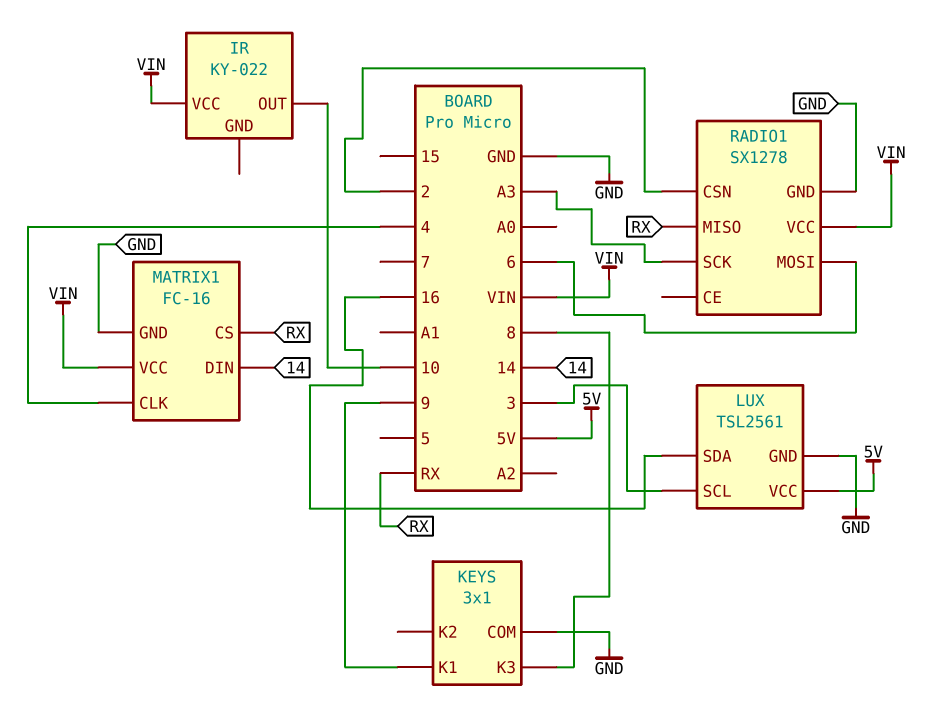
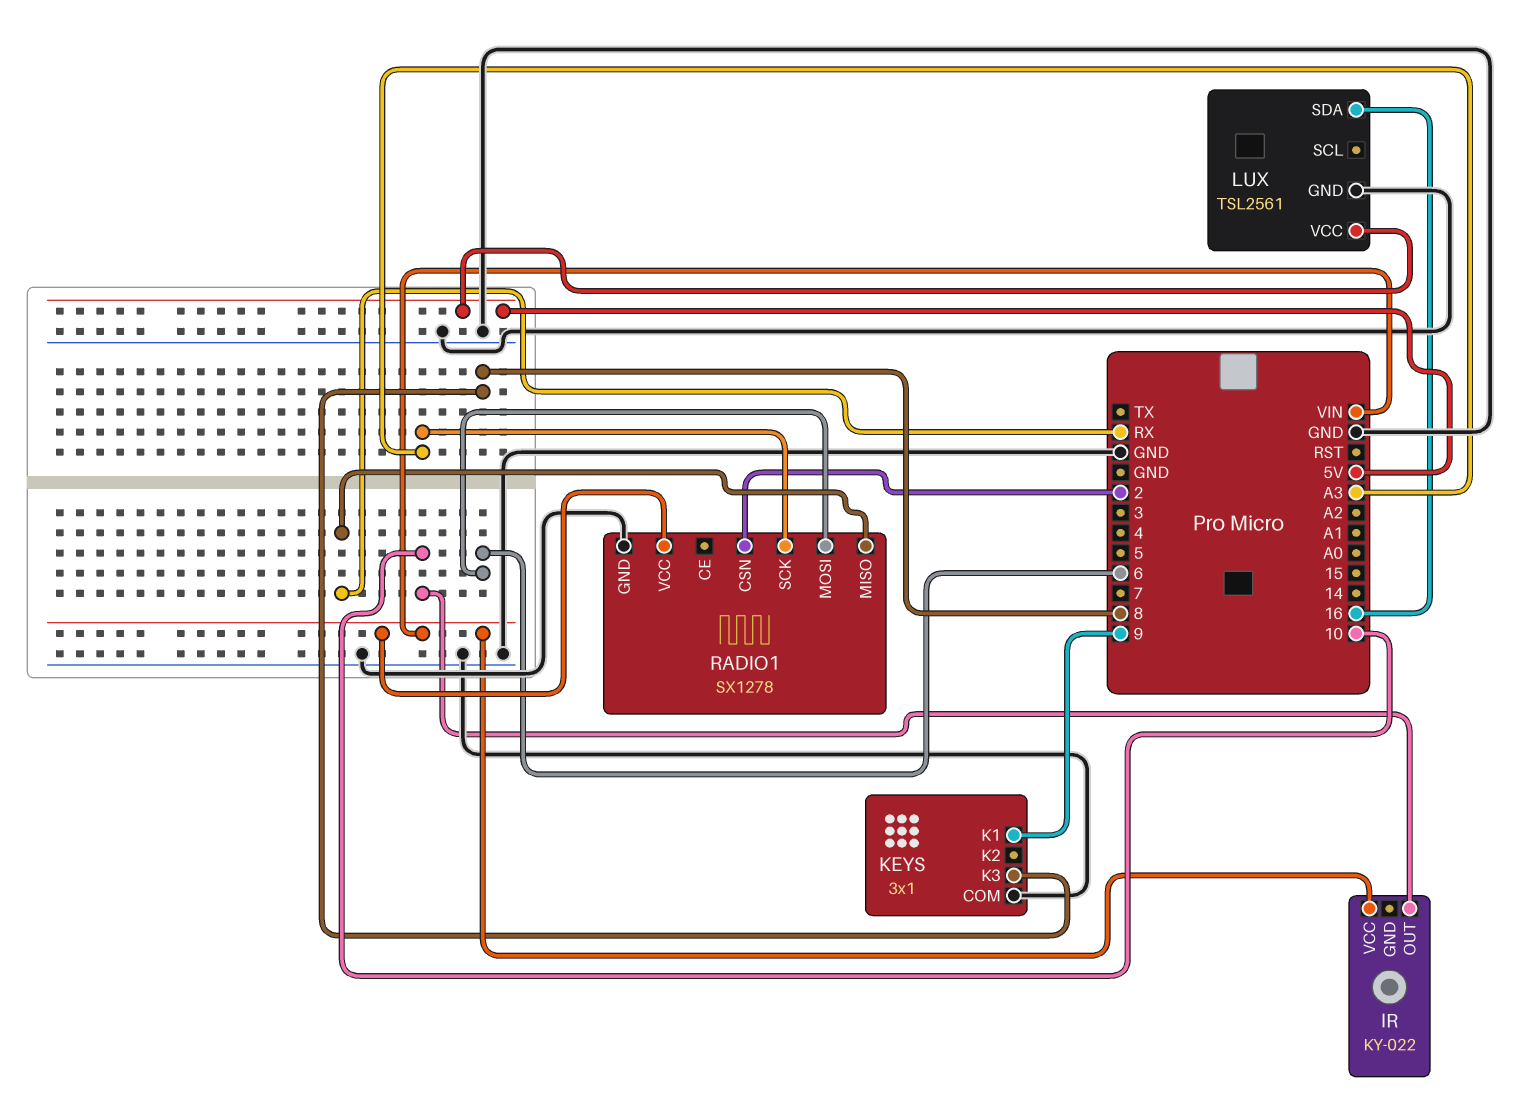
LUX pin SCL: 3 -> none
MATRIX1: FC-16 -> none
MATRIX1 pin CLK: 4 -> none
MATRIX1 pin CS: RX -> none
MATRIX1 pin DIN: 14 -> none
MATRIX1 pin GND: GND -> none
MATRIX1 pin VCC: VIN -> none

